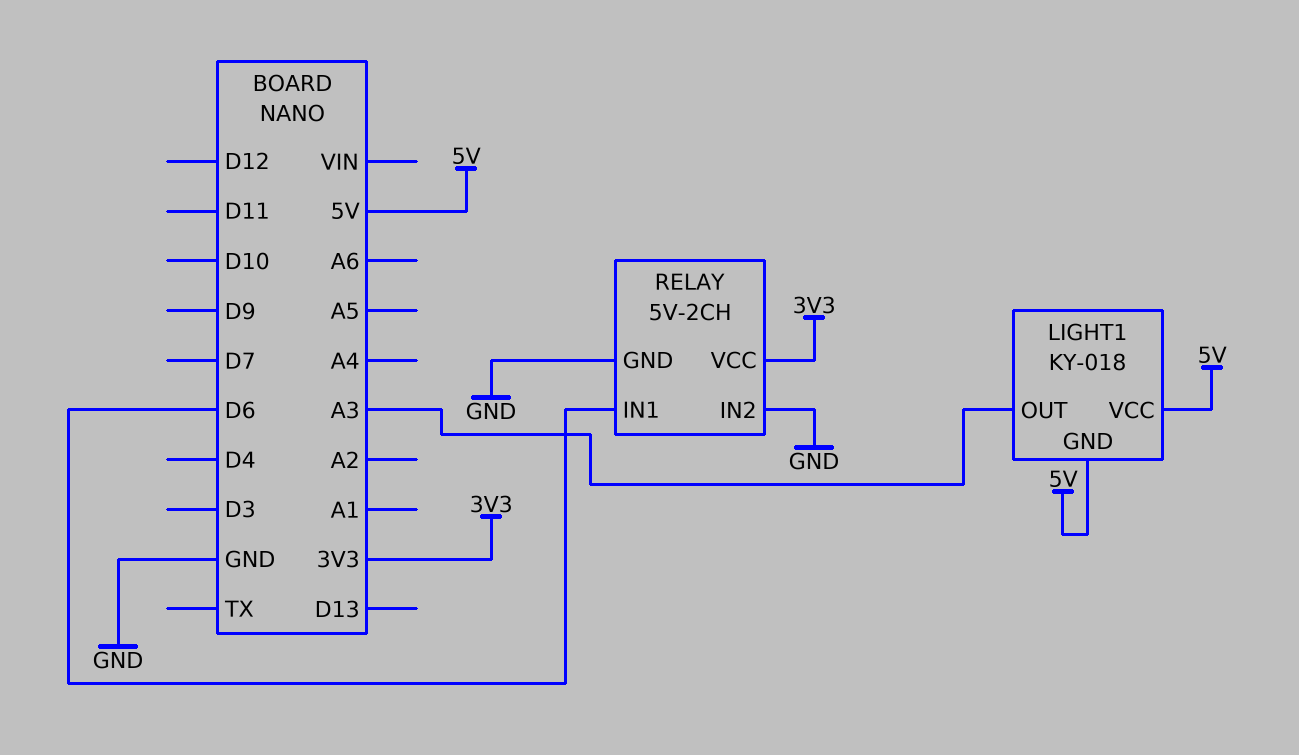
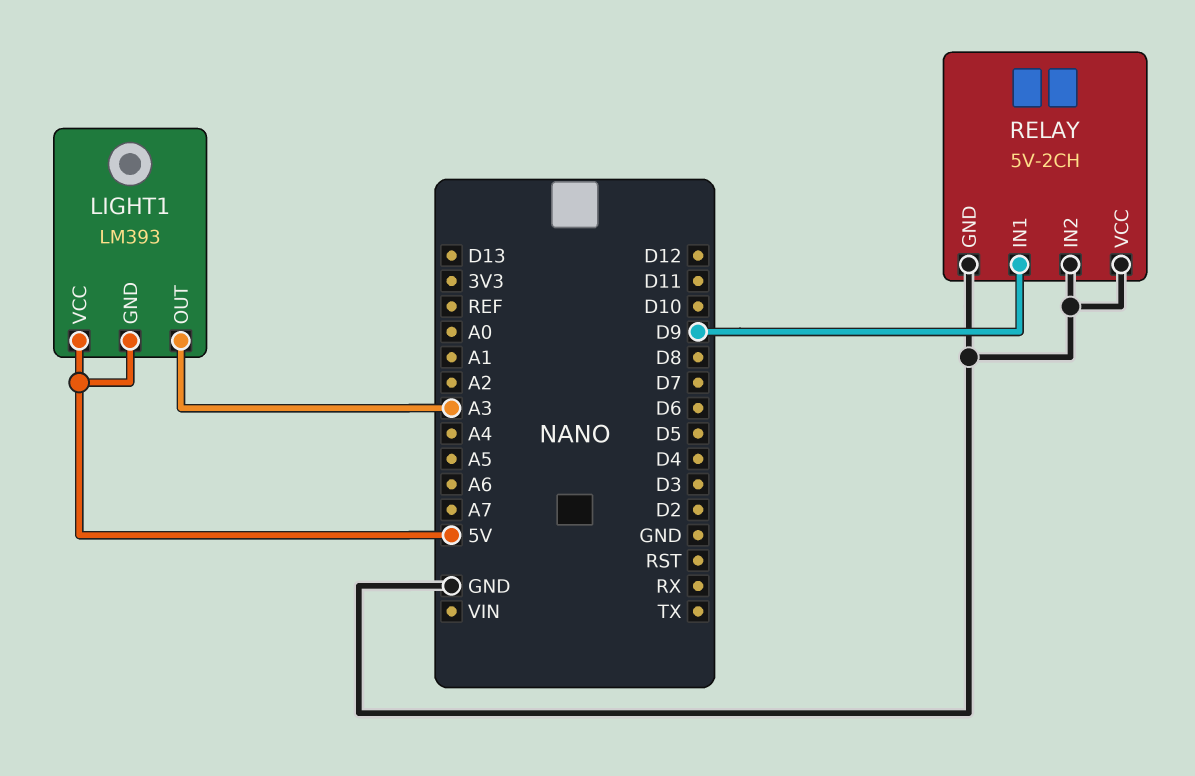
LIGHT1: KY-018 -> LM393
RELAY pin IN1: D6 -> D9
RELAY pin VCC: 3V3 -> GND

